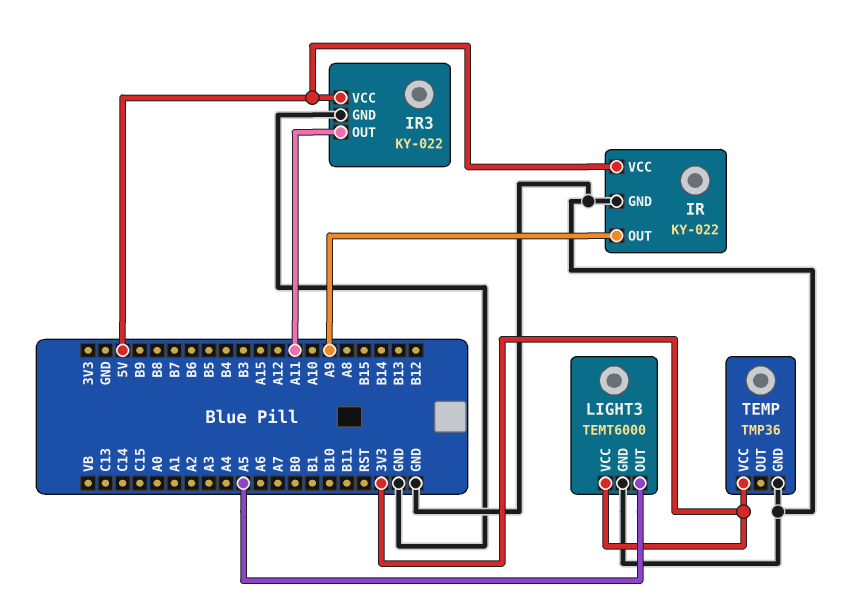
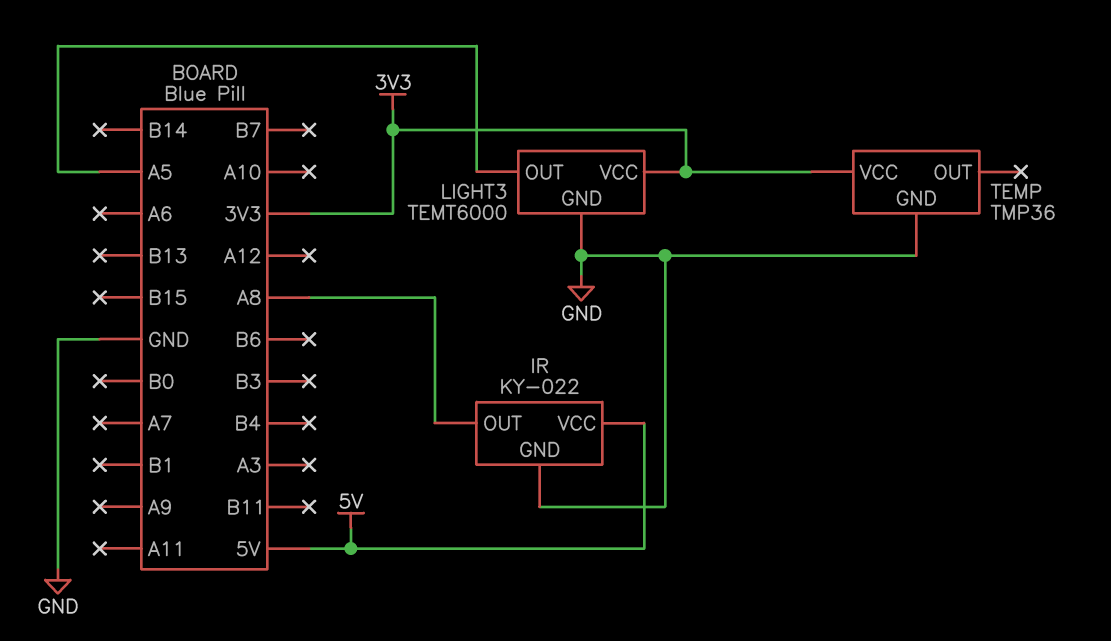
IR pin OUT: A9 -> A8
IR3: KY-022 -> none
IR3 pin GND: GND -> none
IR3 pin OUT: A11 -> none
IR3 pin VCC: 5V -> none

